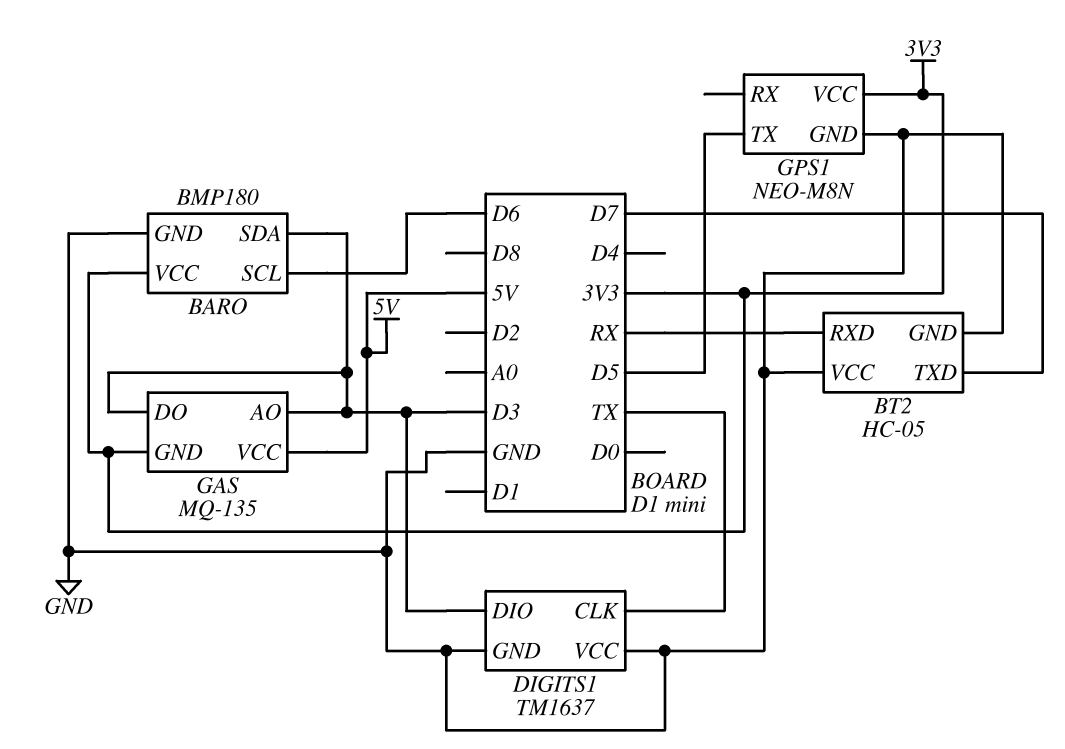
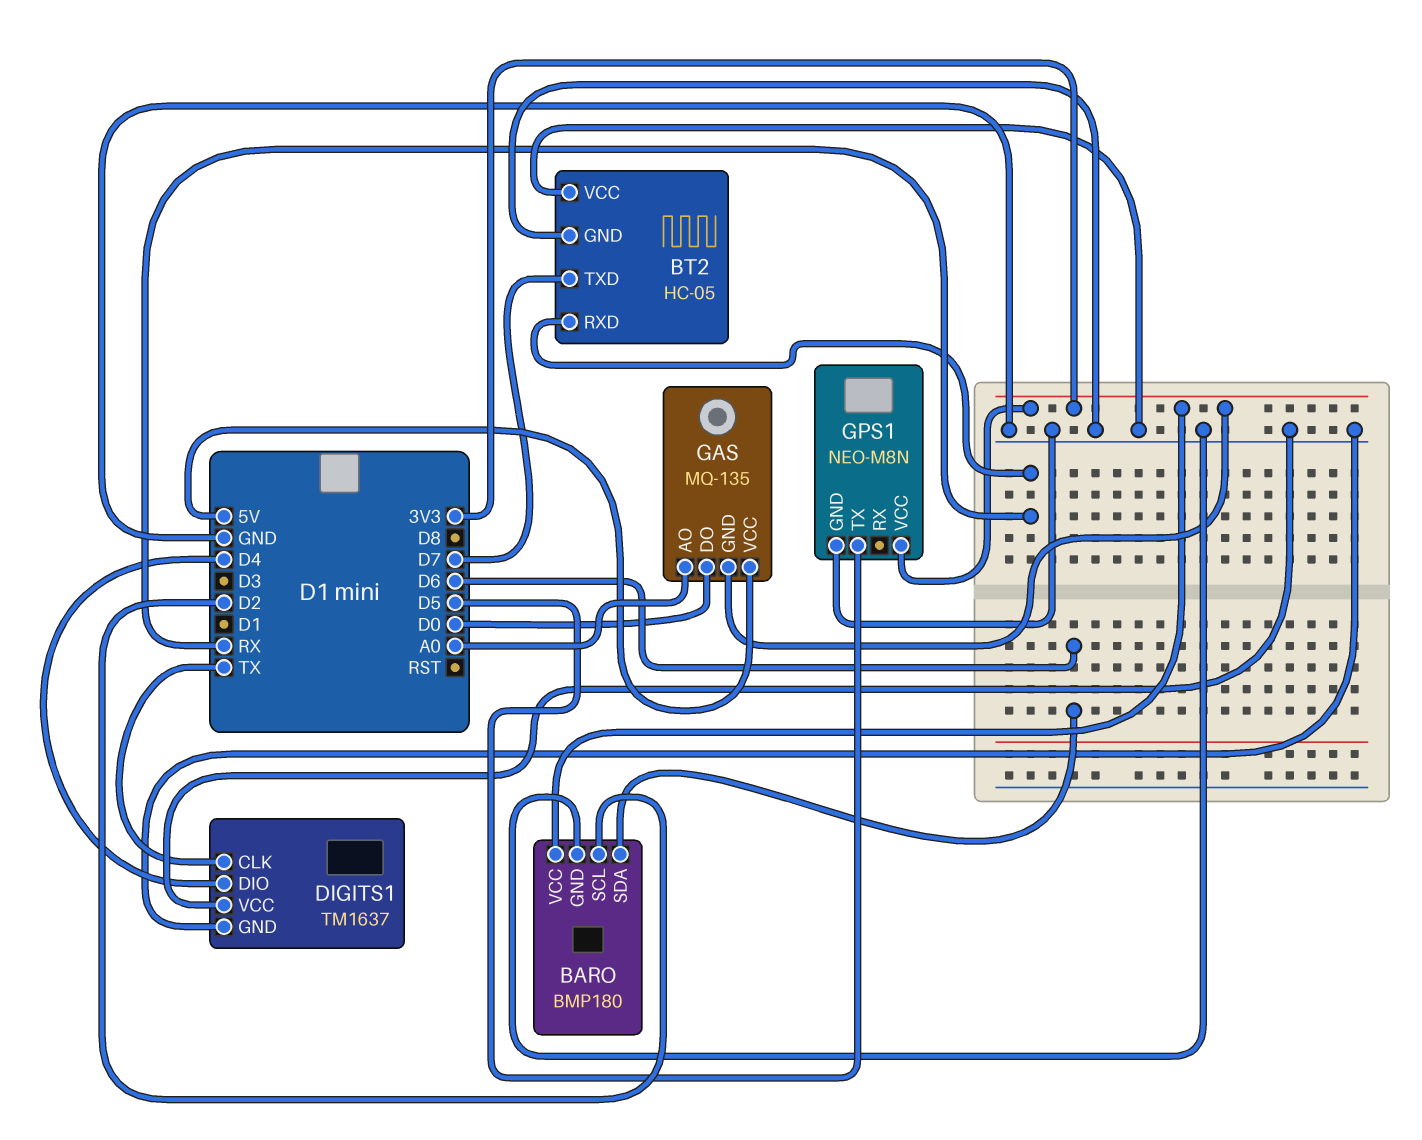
BARO pin SCL: D6 -> D2
BARO pin SDA: D3 -> D6
DIGITS1 pin DIO: D3 -> D4
GAS pin AO: D3 -> A0
GAS pin DO: D3 -> D0

